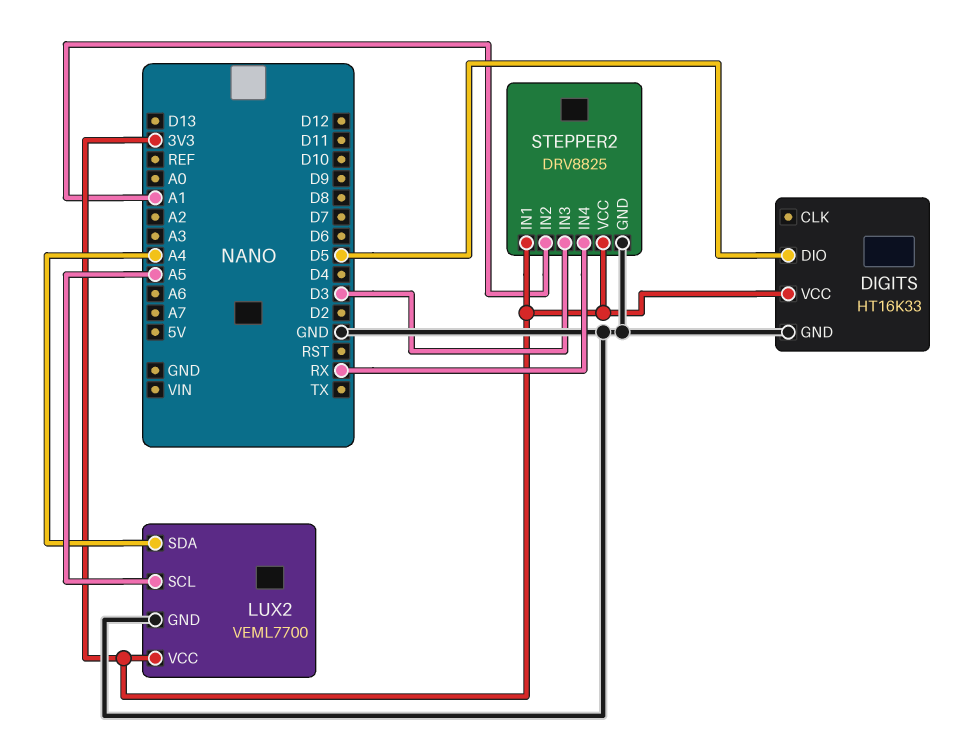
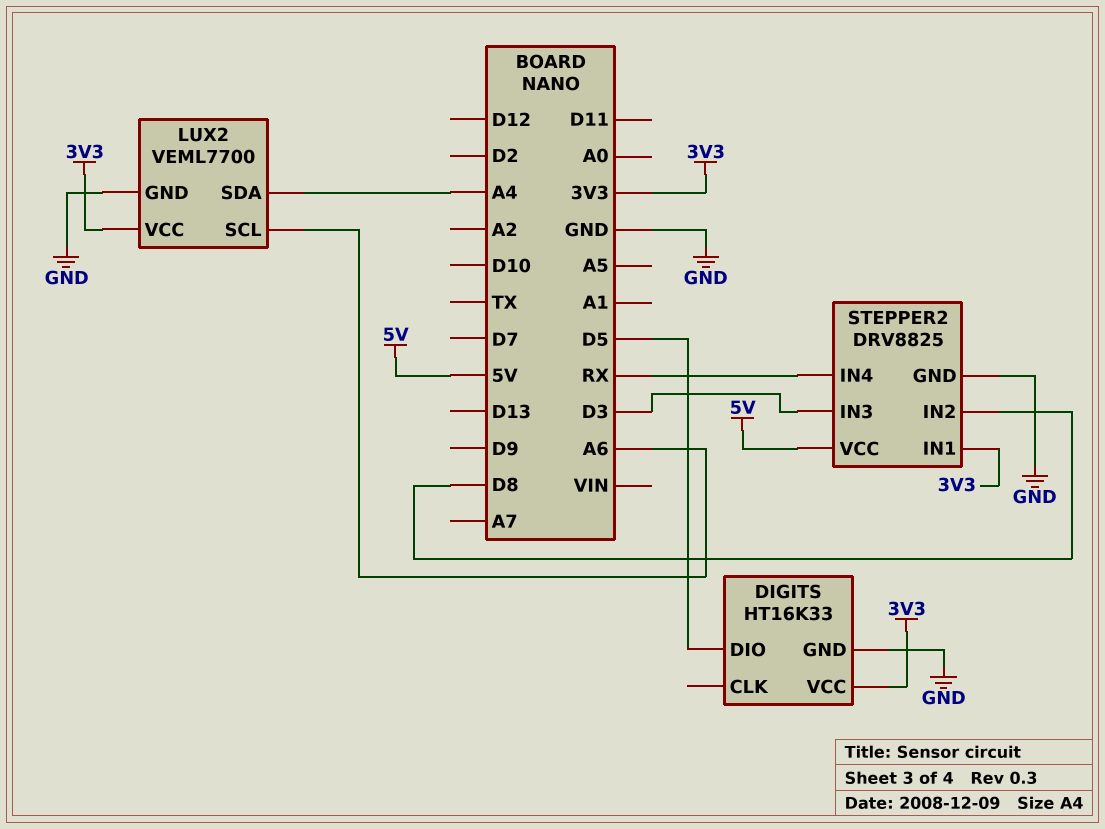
LUX2 pin SCL: A5 -> A6
STEPPER2 pin IN2: A1 -> D8
STEPPER2 pin VCC: 3V3 -> 5V

